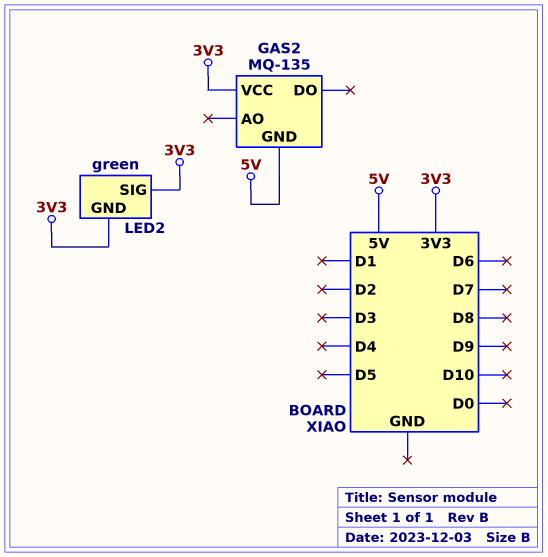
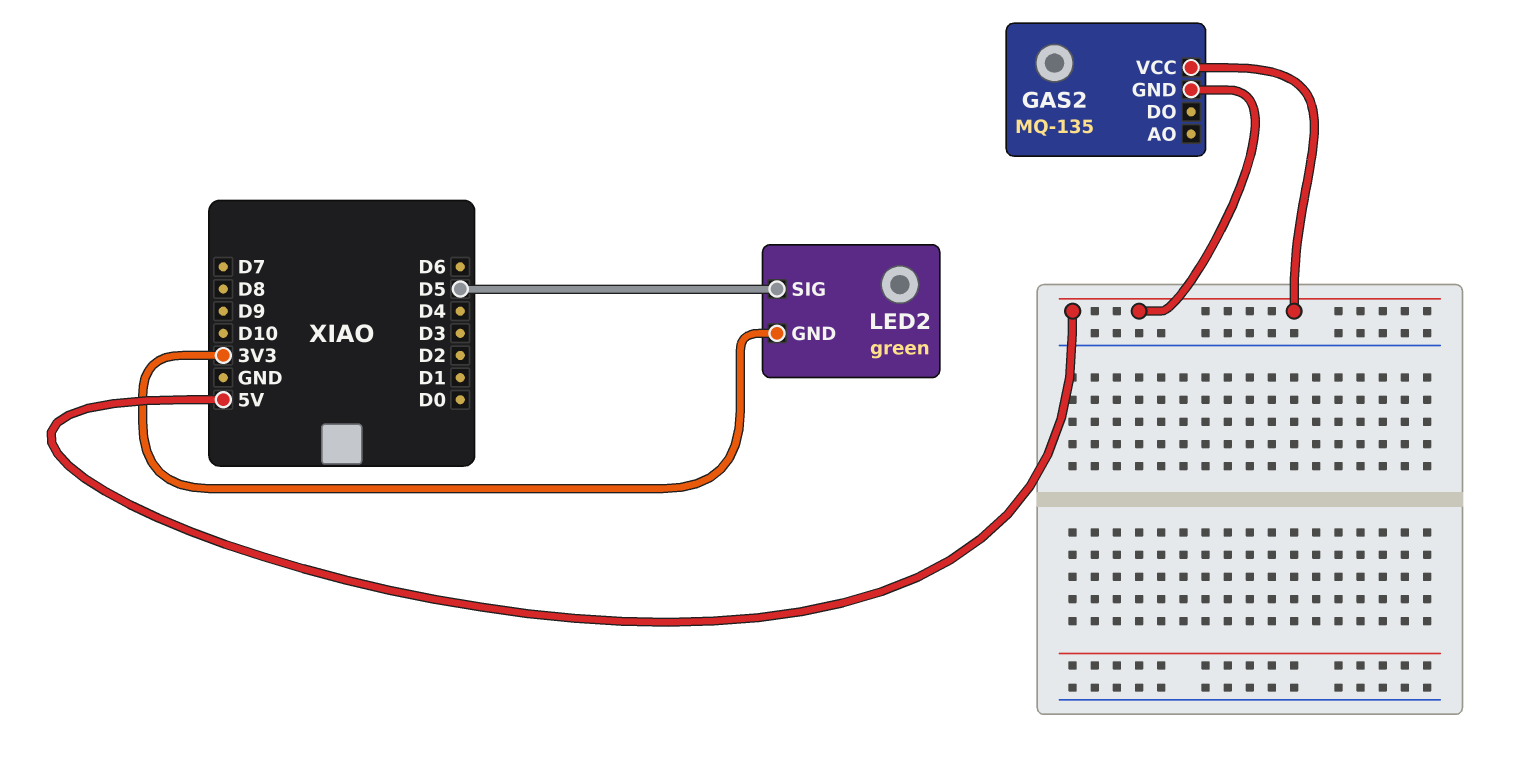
GAS2 pin VCC: 3V3 -> 5V
LED2 pin SIG: 3V3 -> D5

